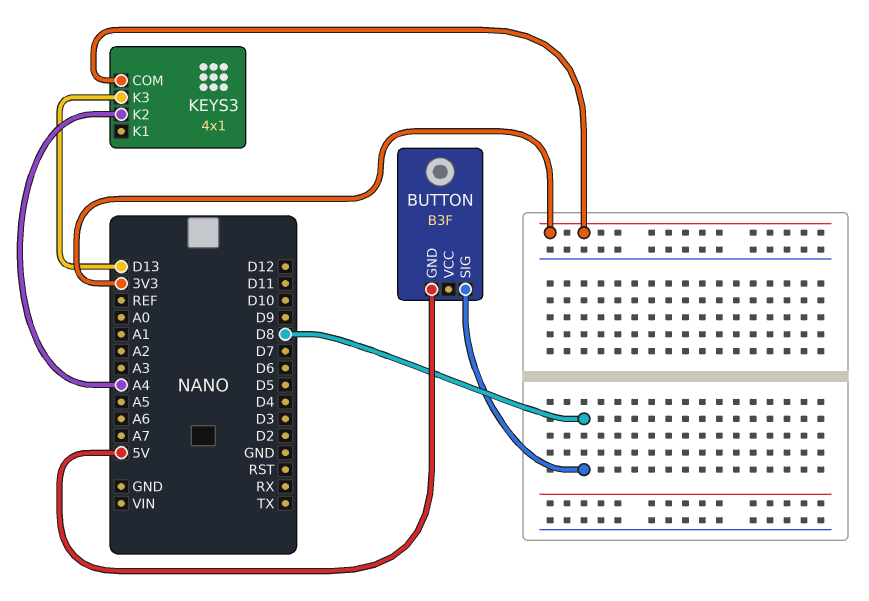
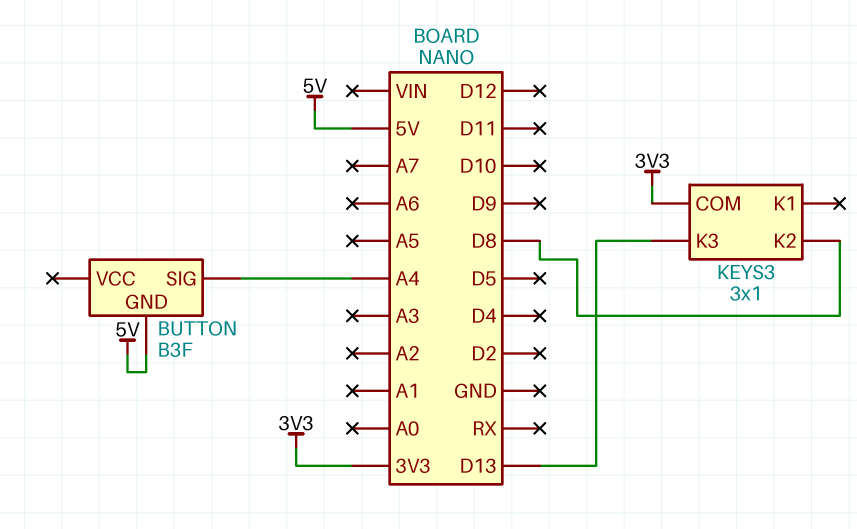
BUTTON pin SIG: D8 -> A4
KEYS3: 4x1 -> 3x1
KEYS3 pin K2: A4 -> D8

